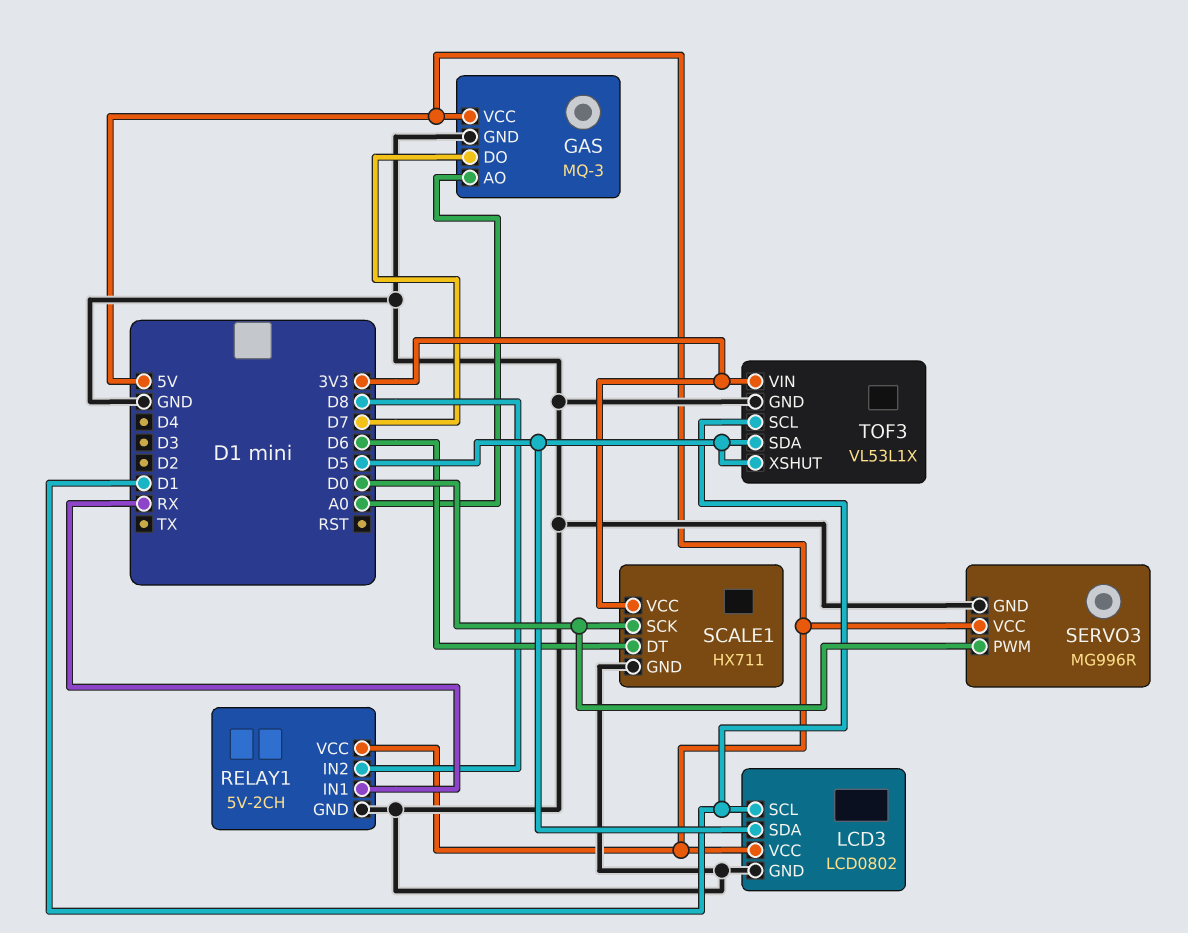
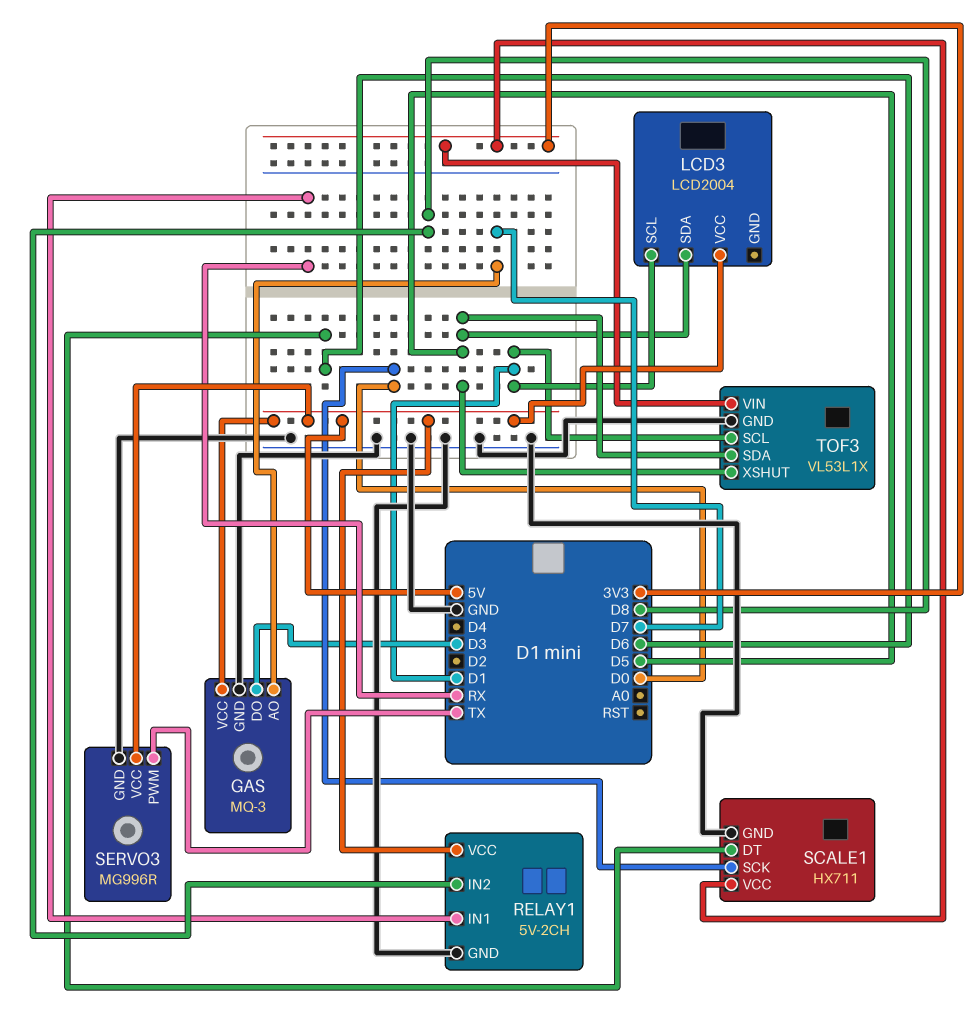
GAS pin AO: A0 -> D7
GAS pin DO: D7 -> D3
LCD3: LCD0802 -> LCD2004
LCD3 pin GND: GND -> none
SERVO3 pin PWM: D0 -> TX

